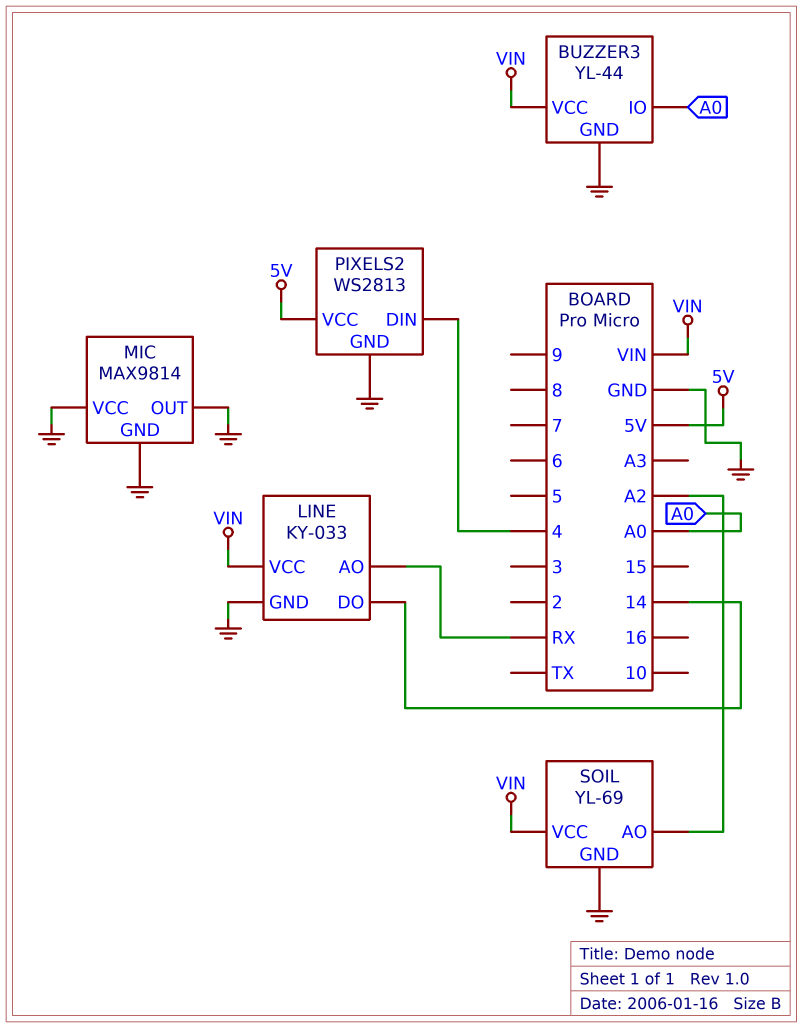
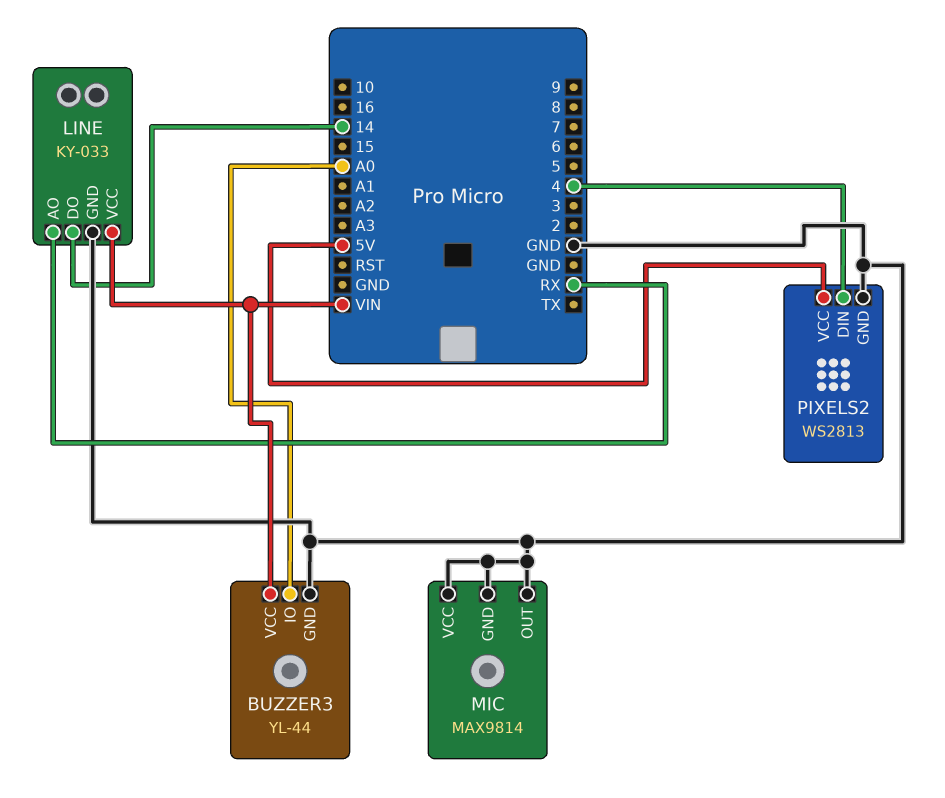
SOIL: YL-69 -> none
SOIL pin AO: A2 -> none
SOIL pin GND: GND -> none
SOIL pin VCC: VIN -> none

